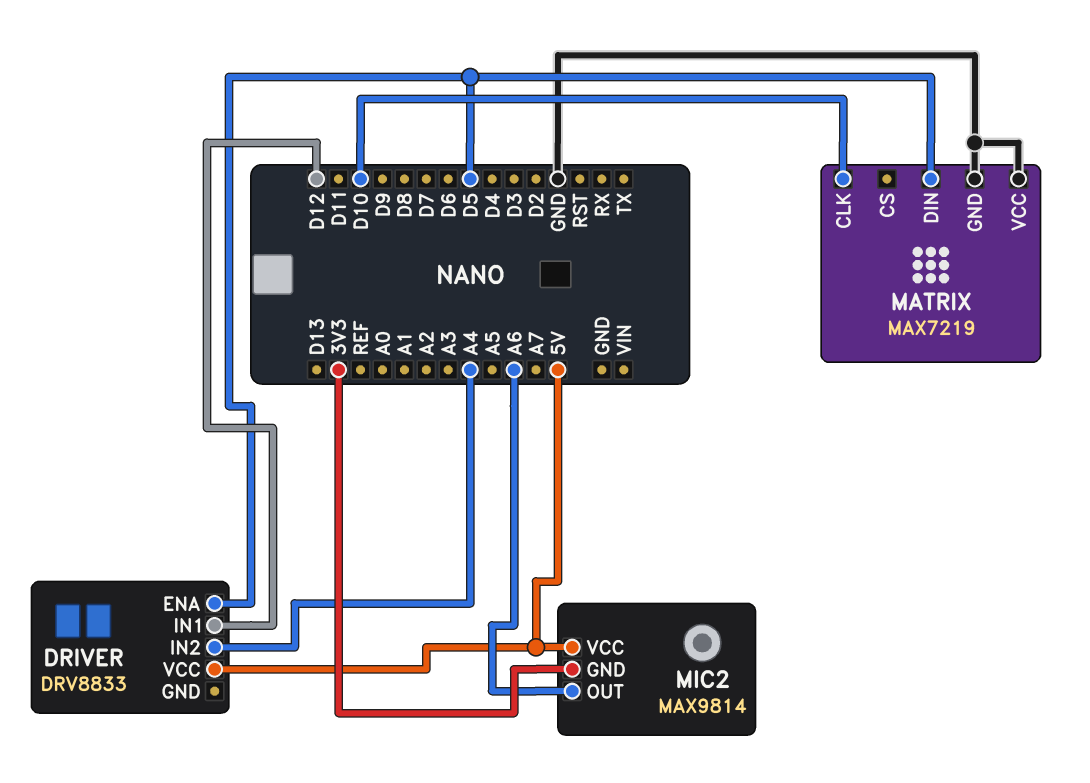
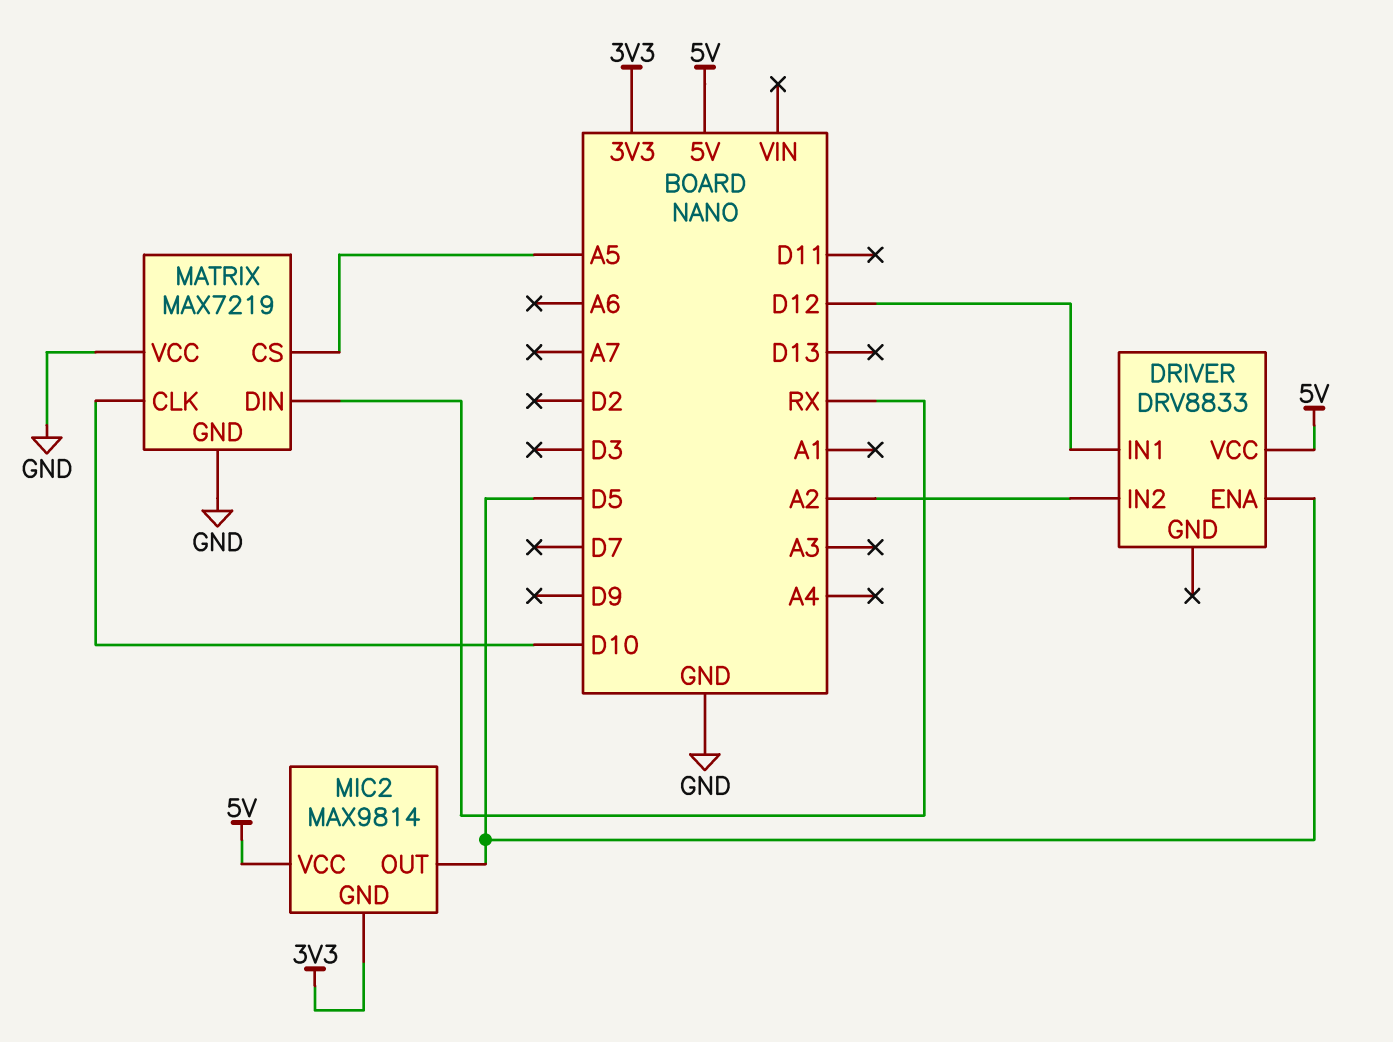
DRIVER pin IN2: A4 -> A2
MATRIX pin CS: none -> A5
MATRIX pin DIN: D5 -> RX
MIC2 pin OUT: A6 -> D5

